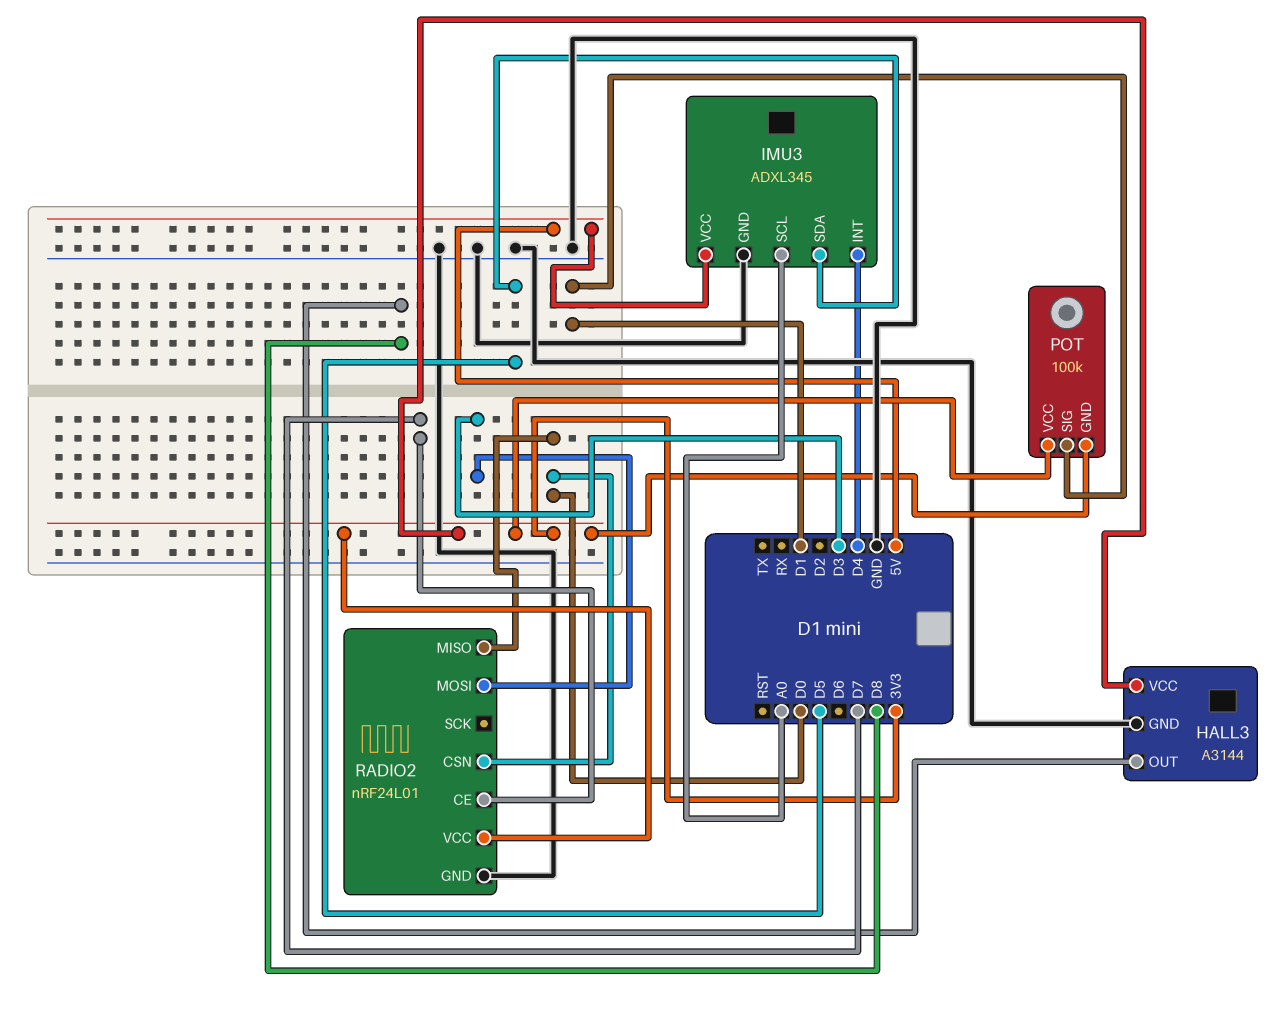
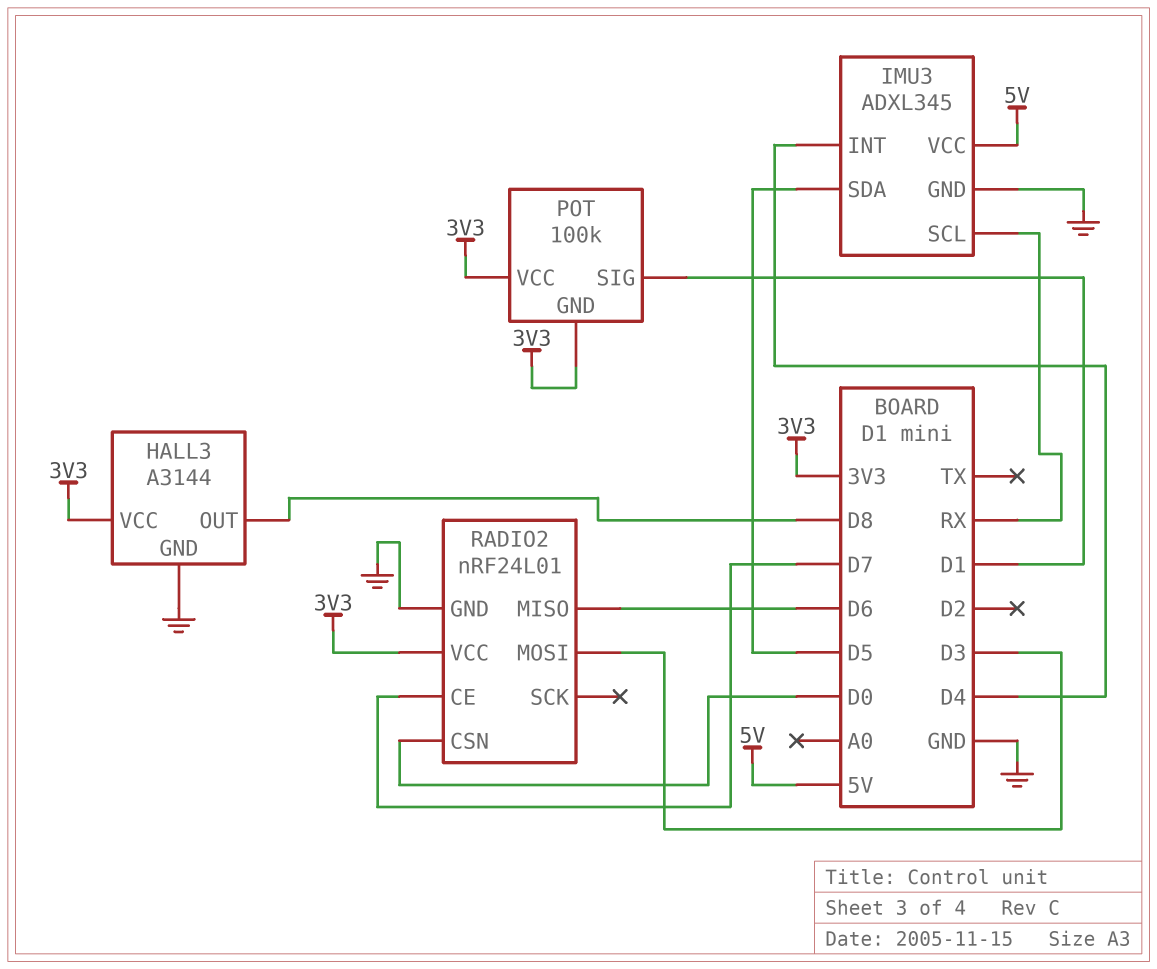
IMU3 pin SCL: A0 -> RX
RADIO2 pin MISO: D0 -> D6

